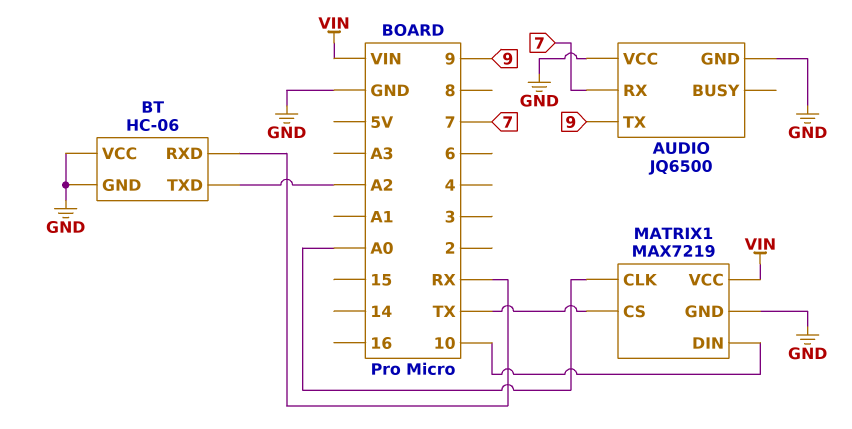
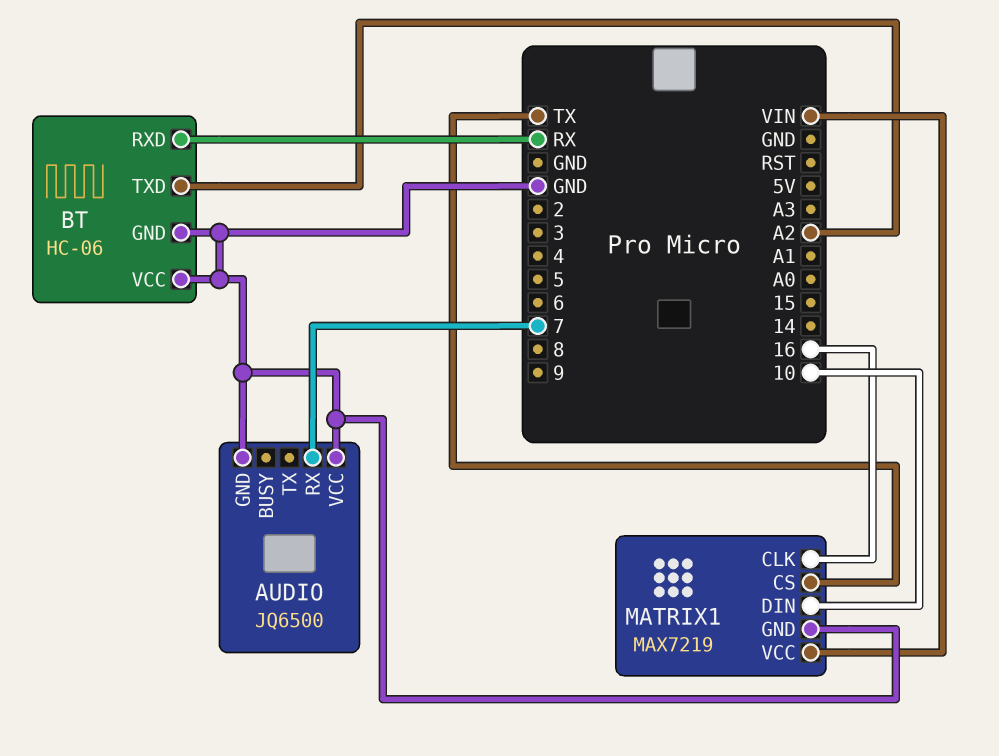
AUDIO pin TX: 9 -> none
MATRIX1 pin CLK: A0 -> 16

